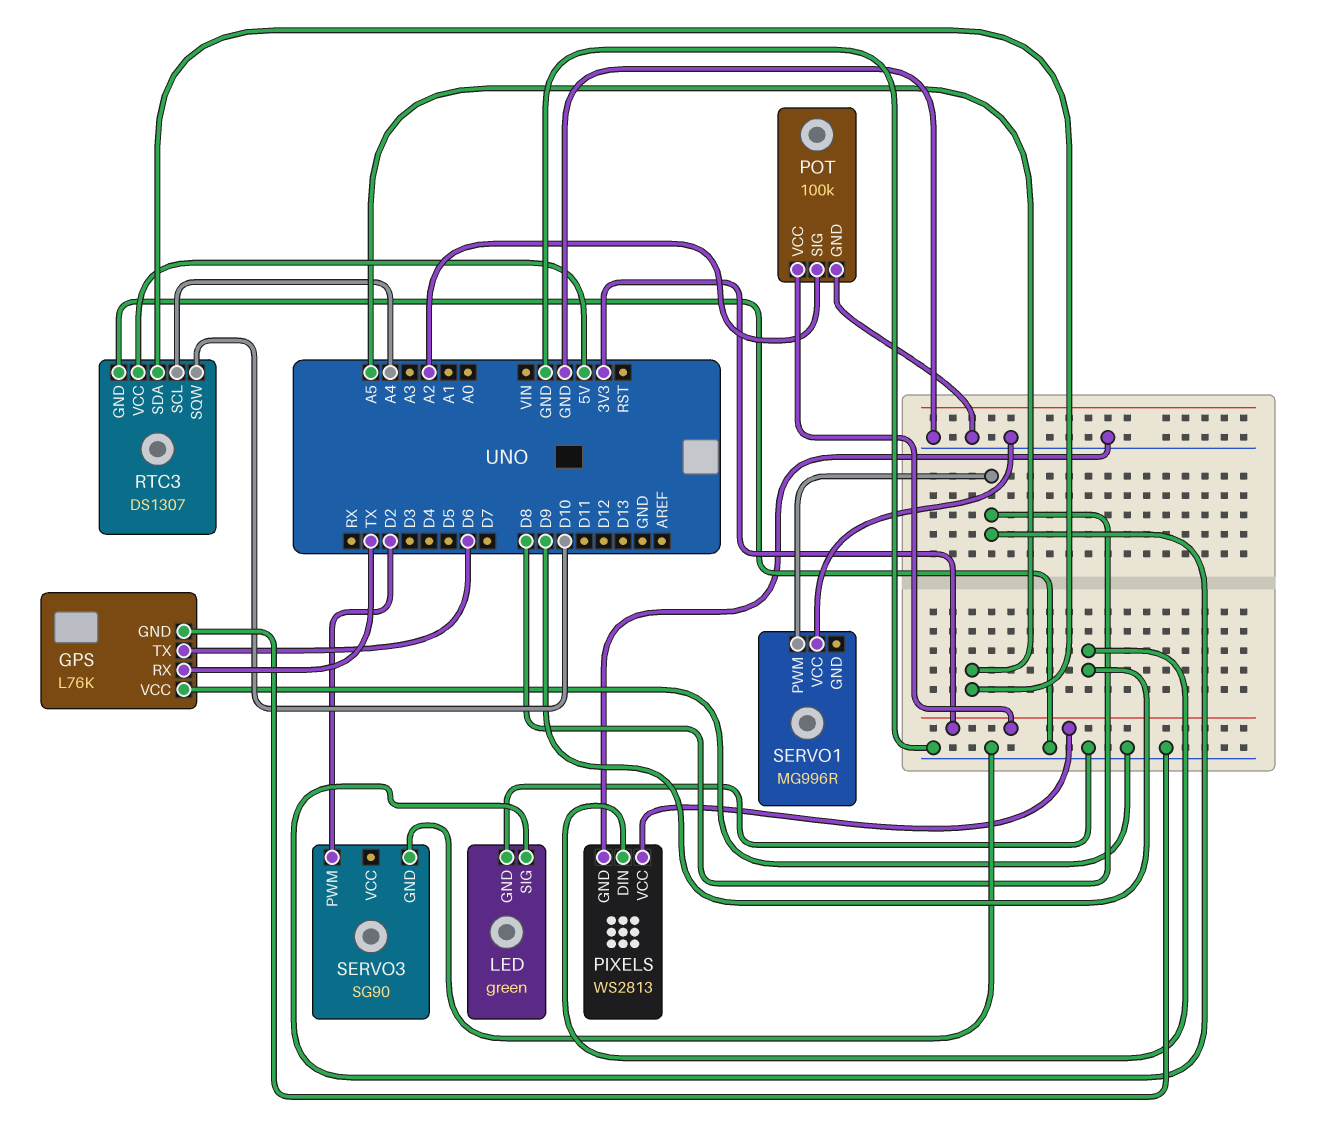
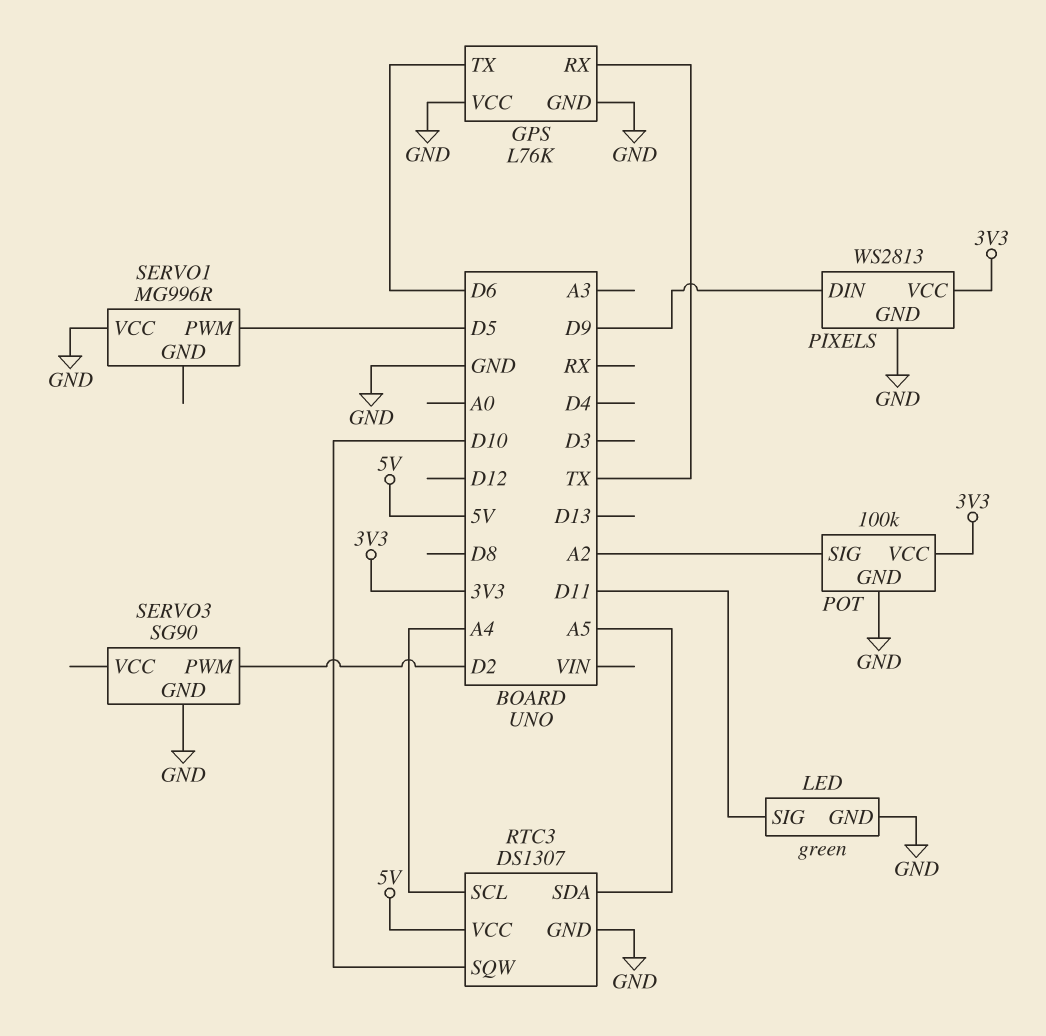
LED pin SIG: D8 -> D11
SERVO1 pin PWM: D8 -> D5

